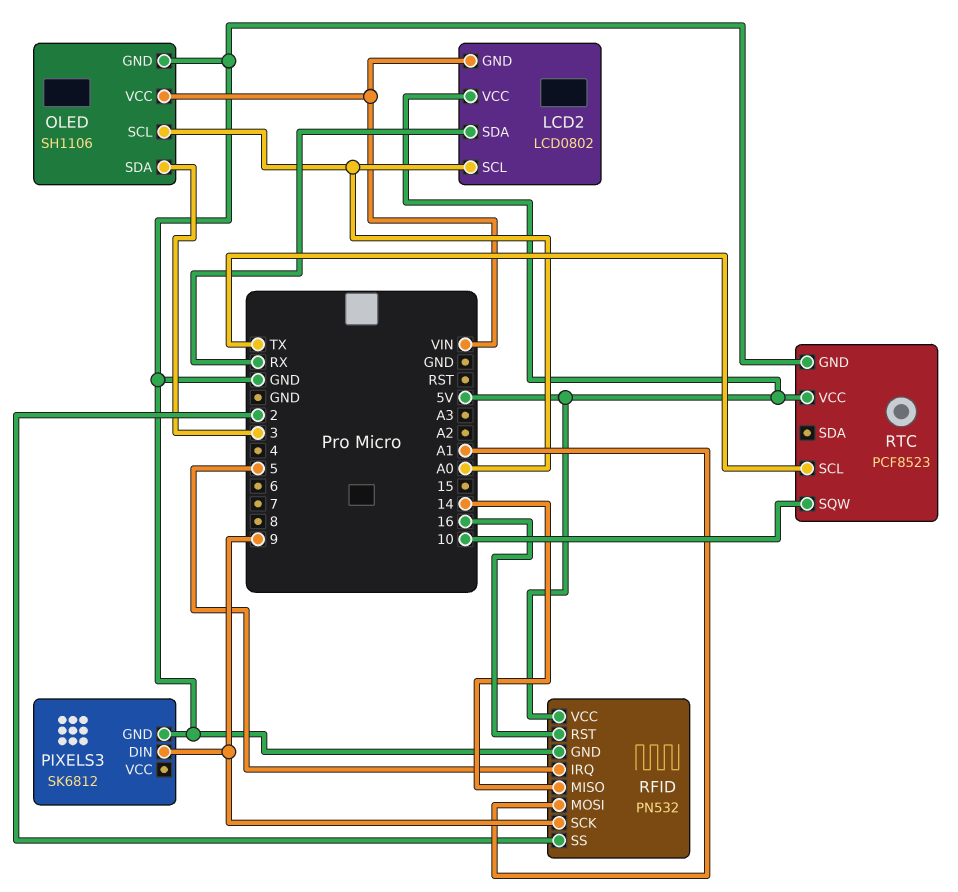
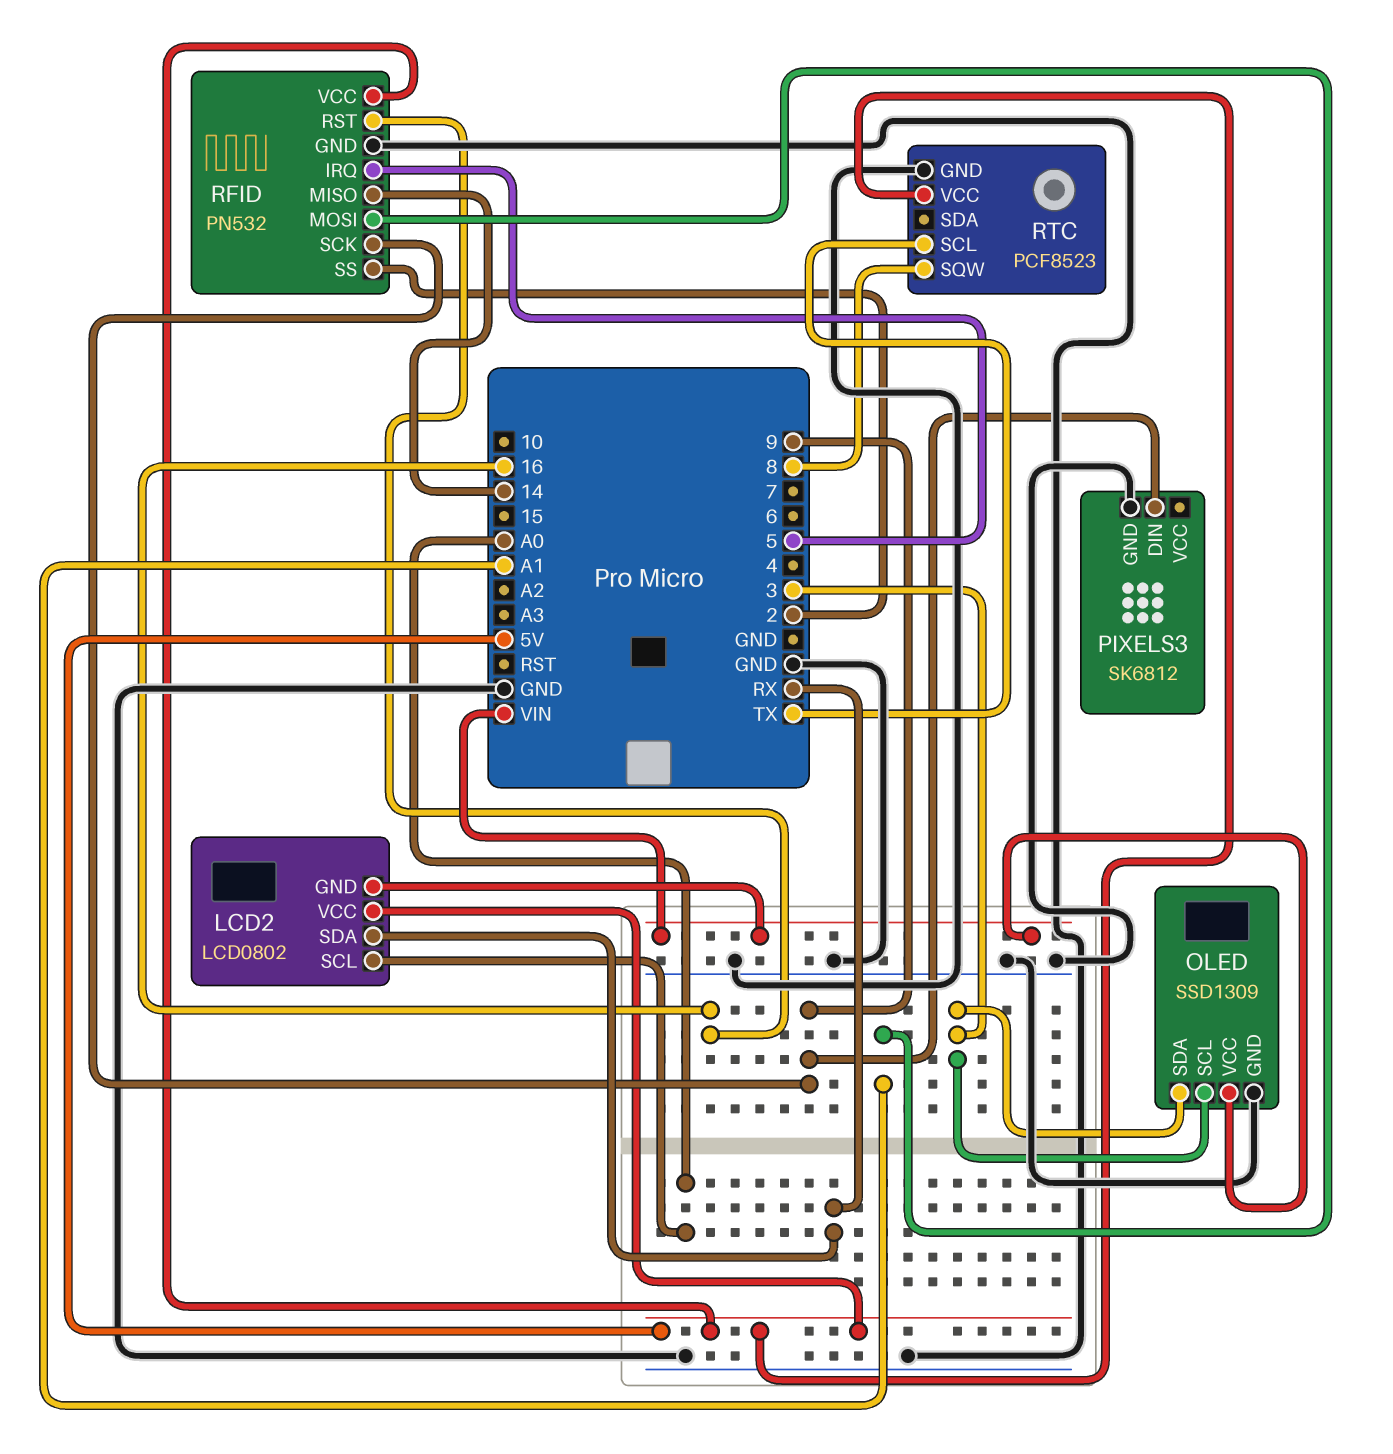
OLED: SH1106 -> SSD1309
OLED pin SCL: A0 -> 3
RTC pin SQW: 10 -> 8

